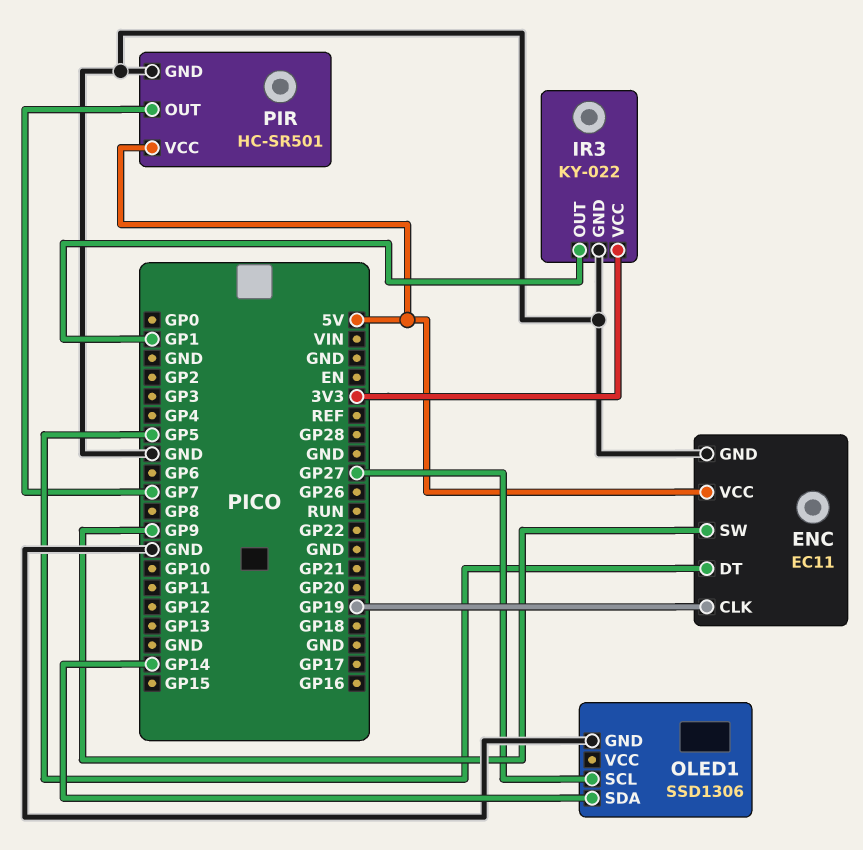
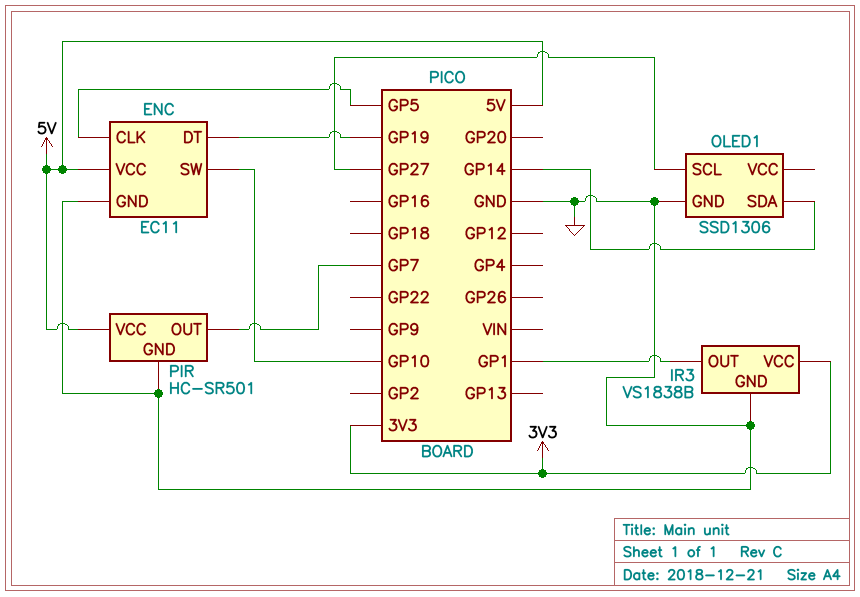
ENC pin CLK: GP19 -> GP5
ENC pin DT: GP5 -> GP19
ENC pin SW: GP9 -> GP10
IR3: KY-022 -> VS1838B

